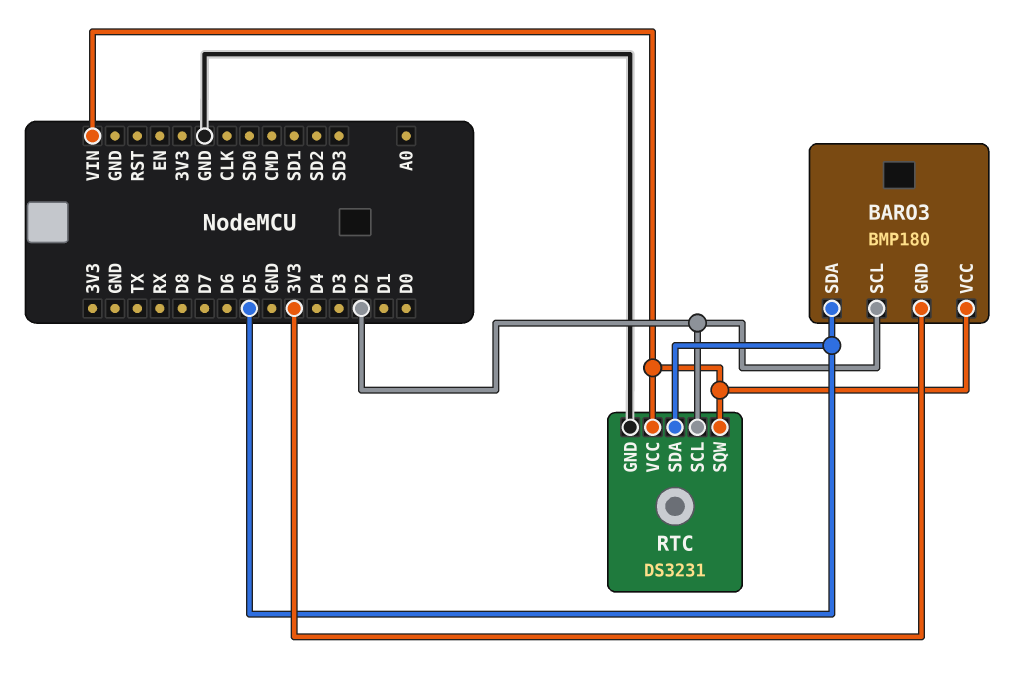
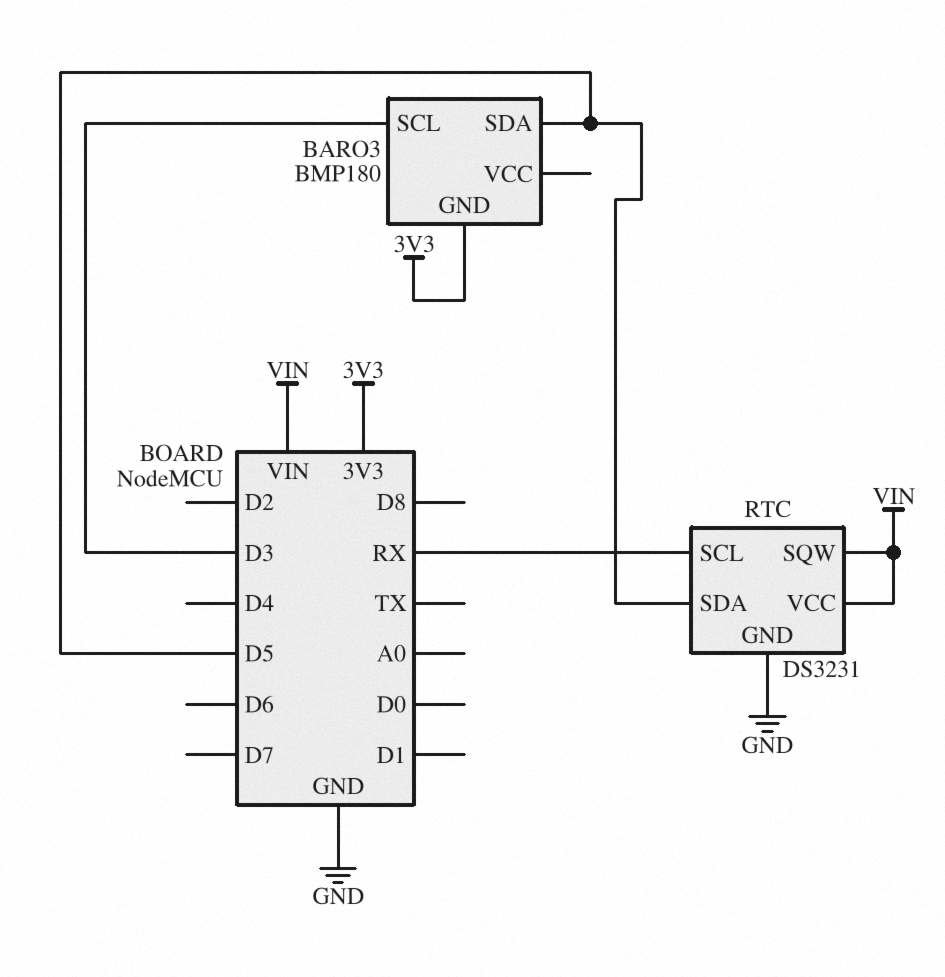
BARO3 pin SCL: D2 -> D3
BARO3 pin VCC: VIN -> none
RTC pin SCL: D2 -> RX

